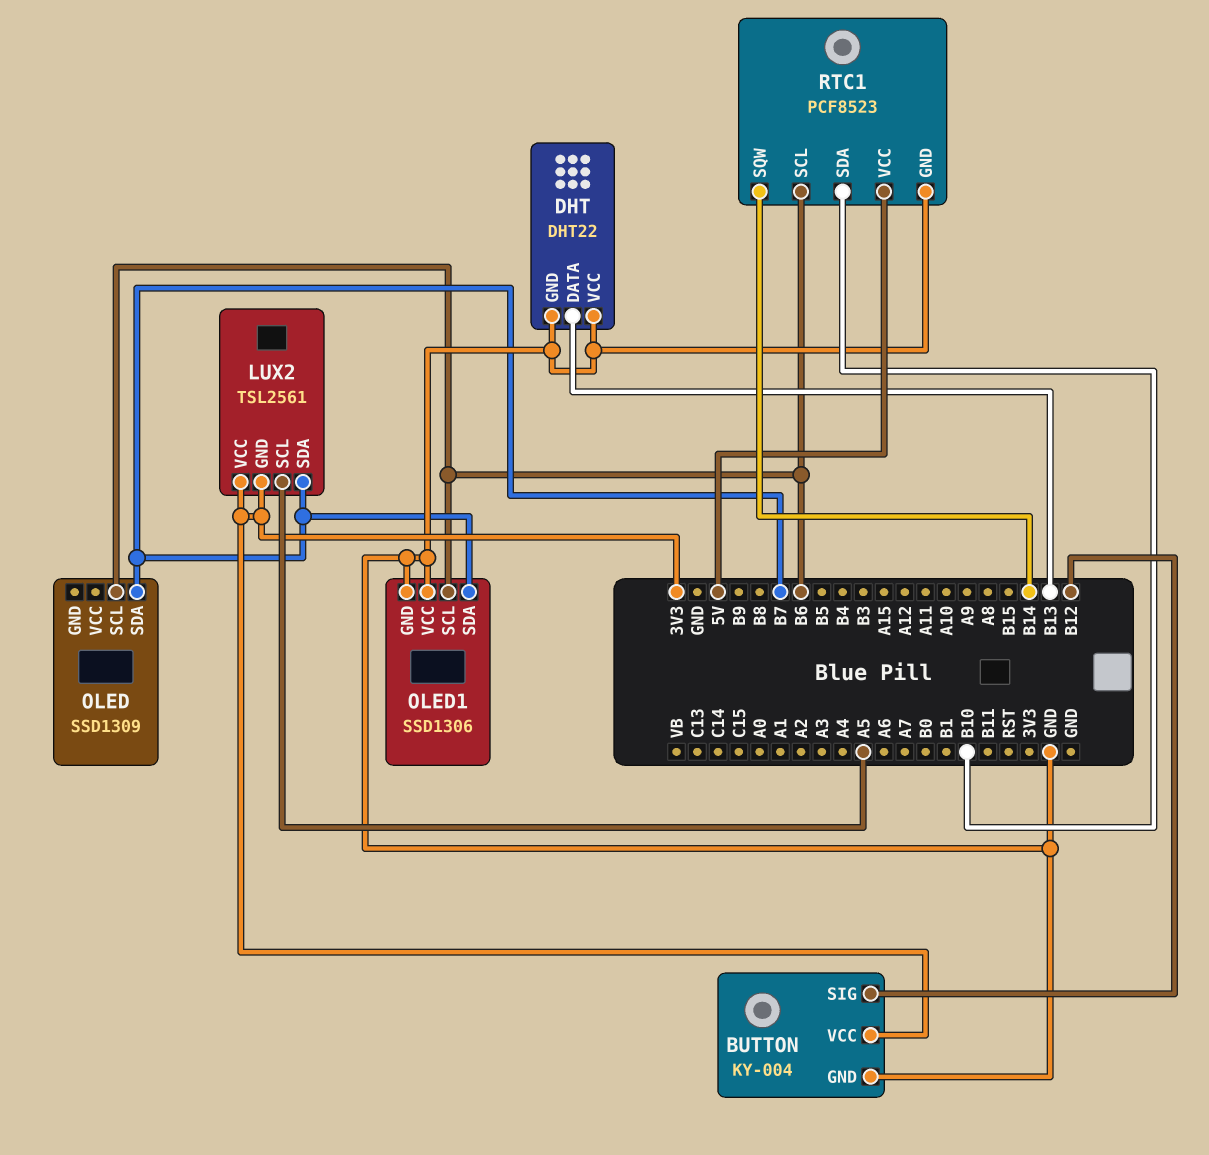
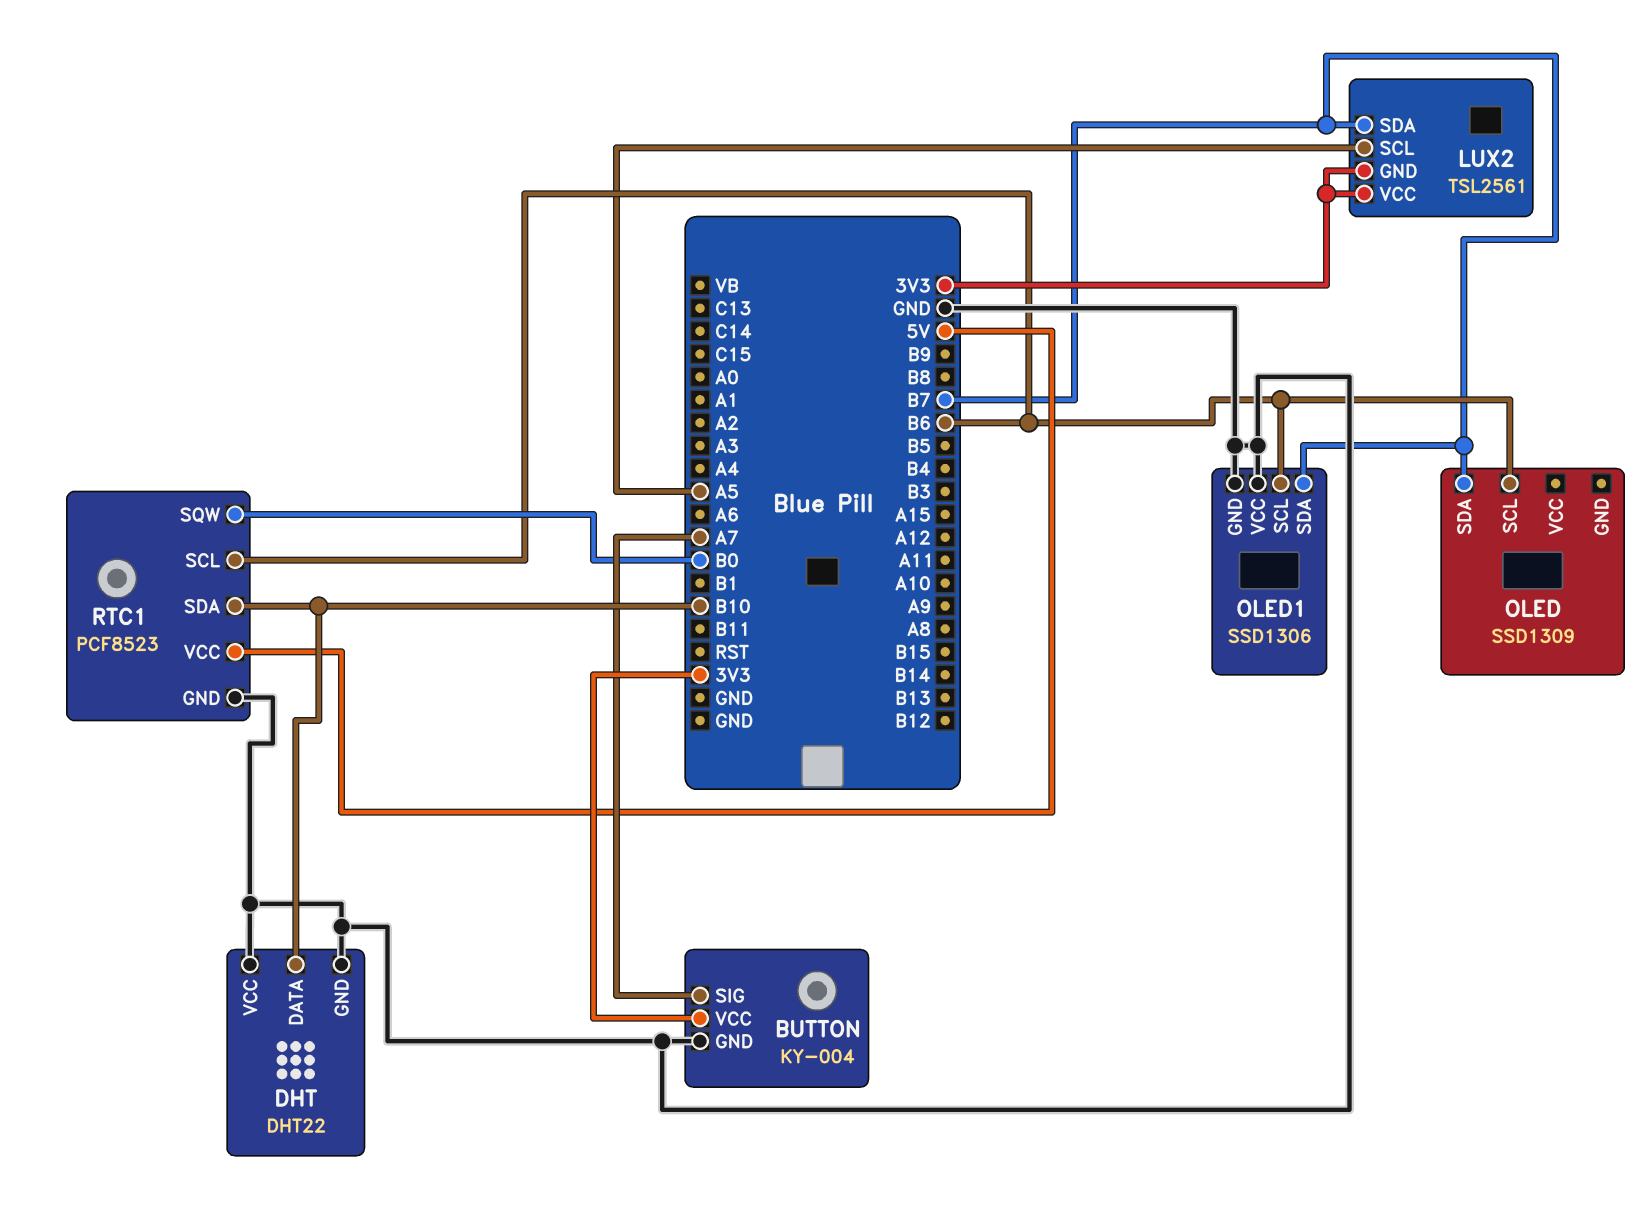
BUTTON pin SIG: B12 -> A7
DHT pin DATA: B13 -> B10
RTC1 pin SQW: B14 -> B0

